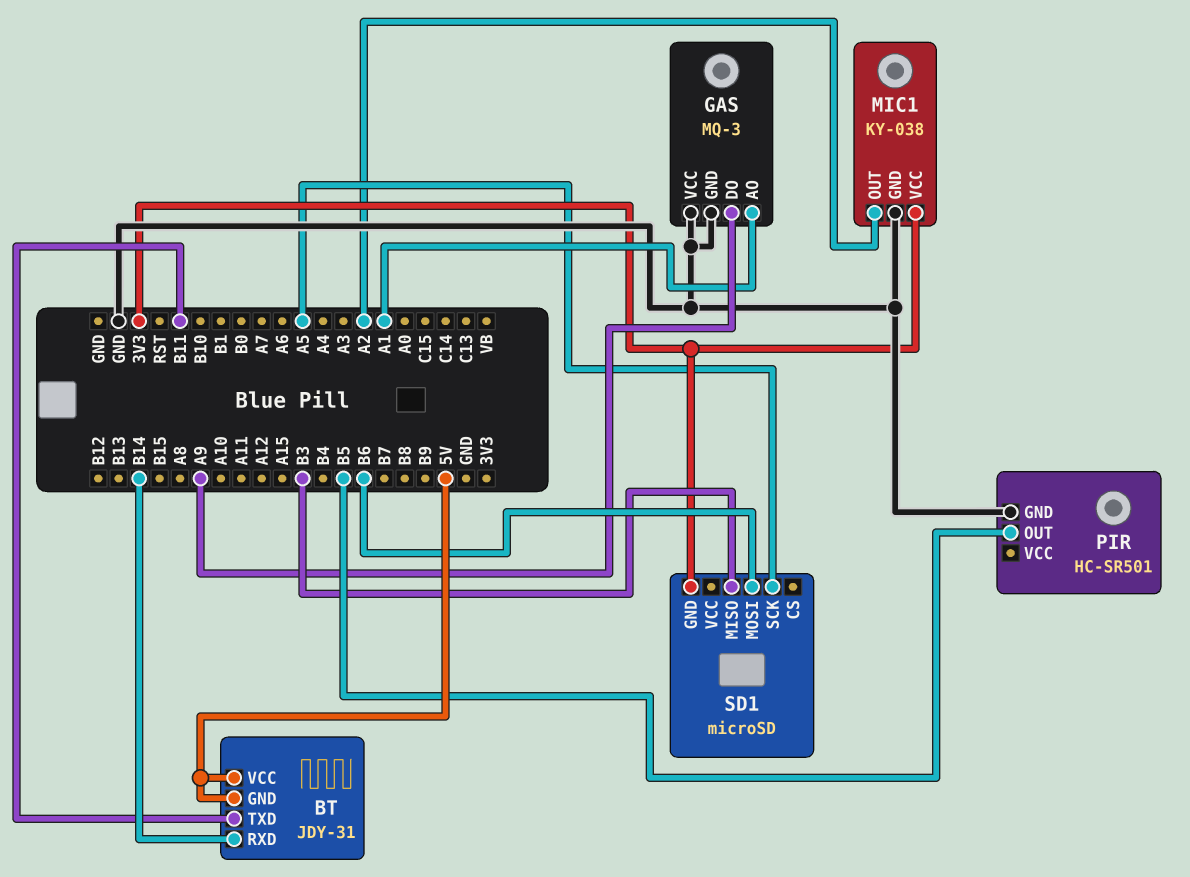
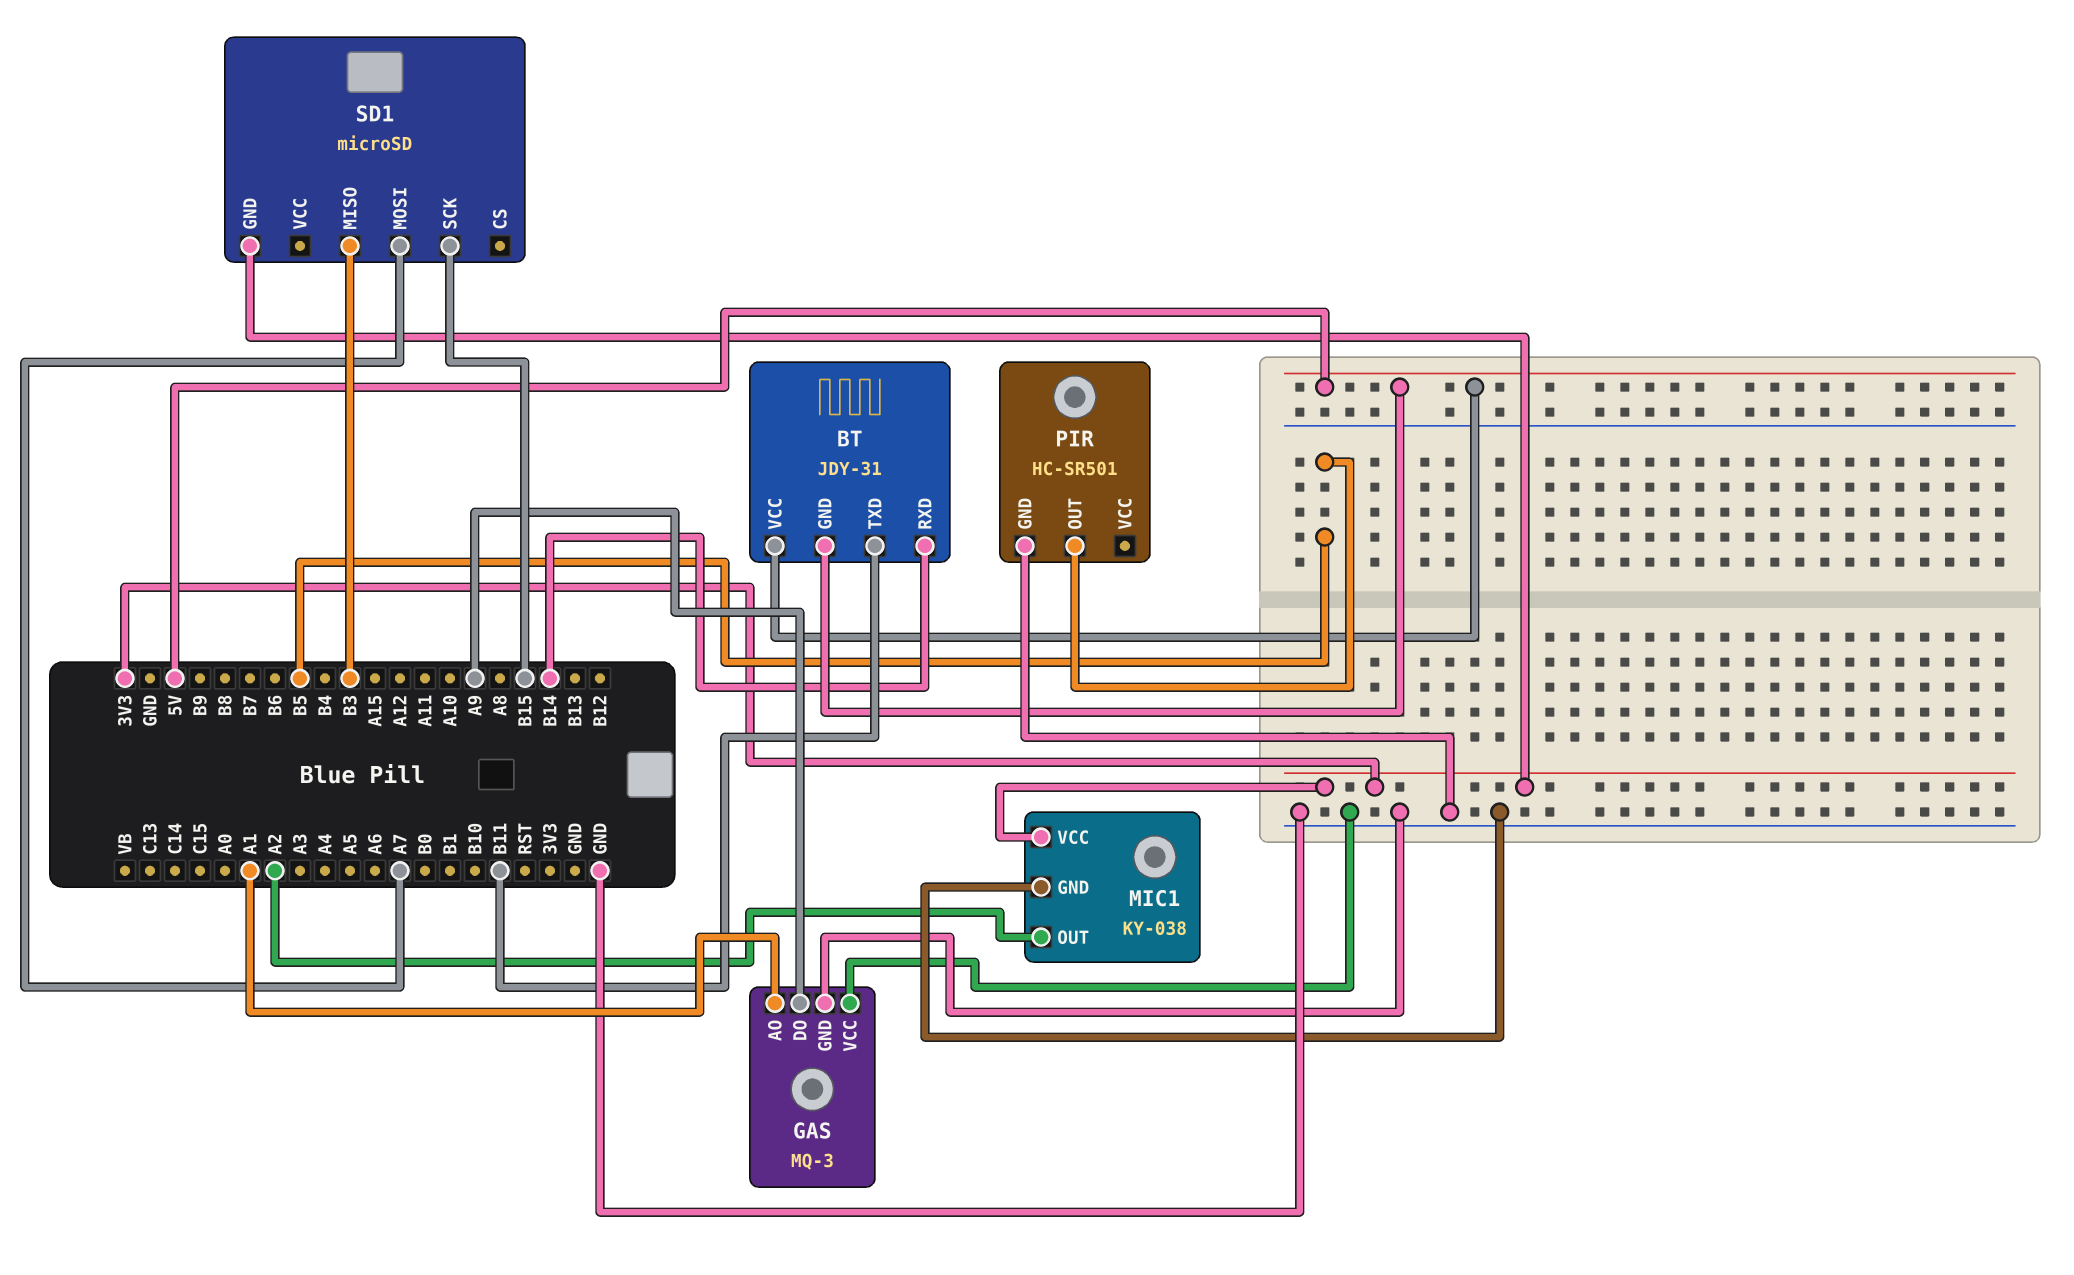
SD1 pin MOSI: B6 -> A7
SD1 pin SCK: A5 -> B15

